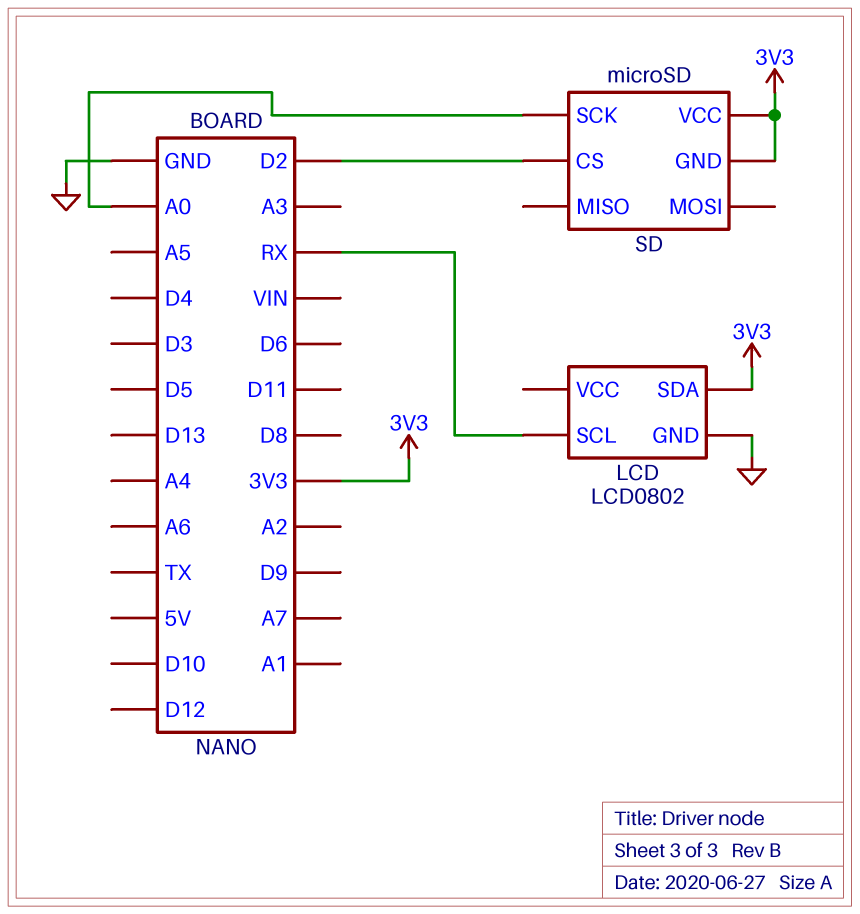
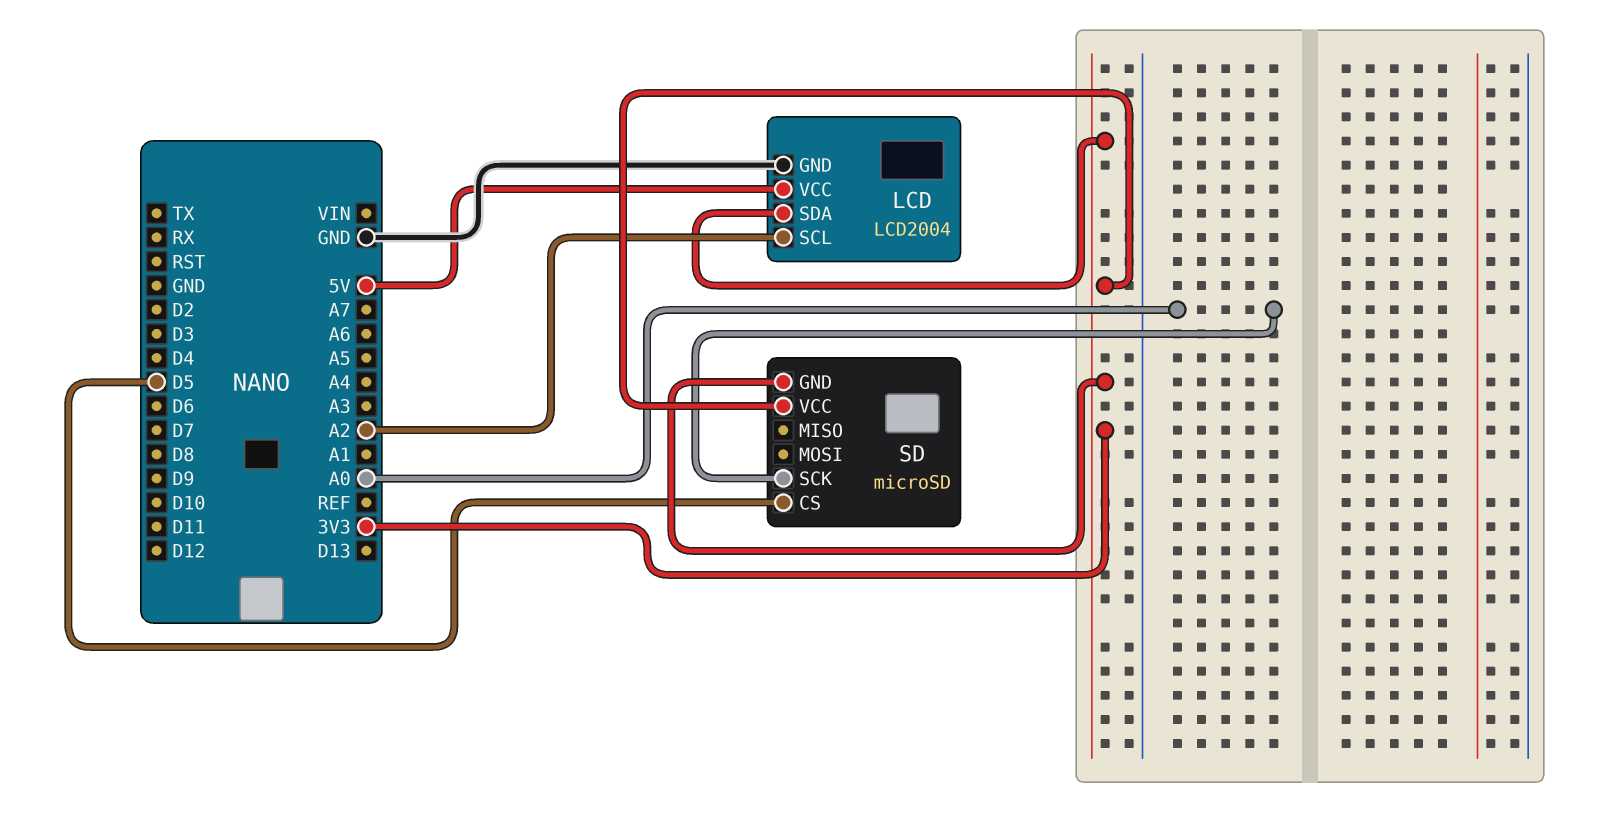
LCD: LCD0802 -> LCD2004
LCD pin SCL: RX -> A2
LCD pin VCC: none -> 5V
SD pin CS: D2 -> D5

